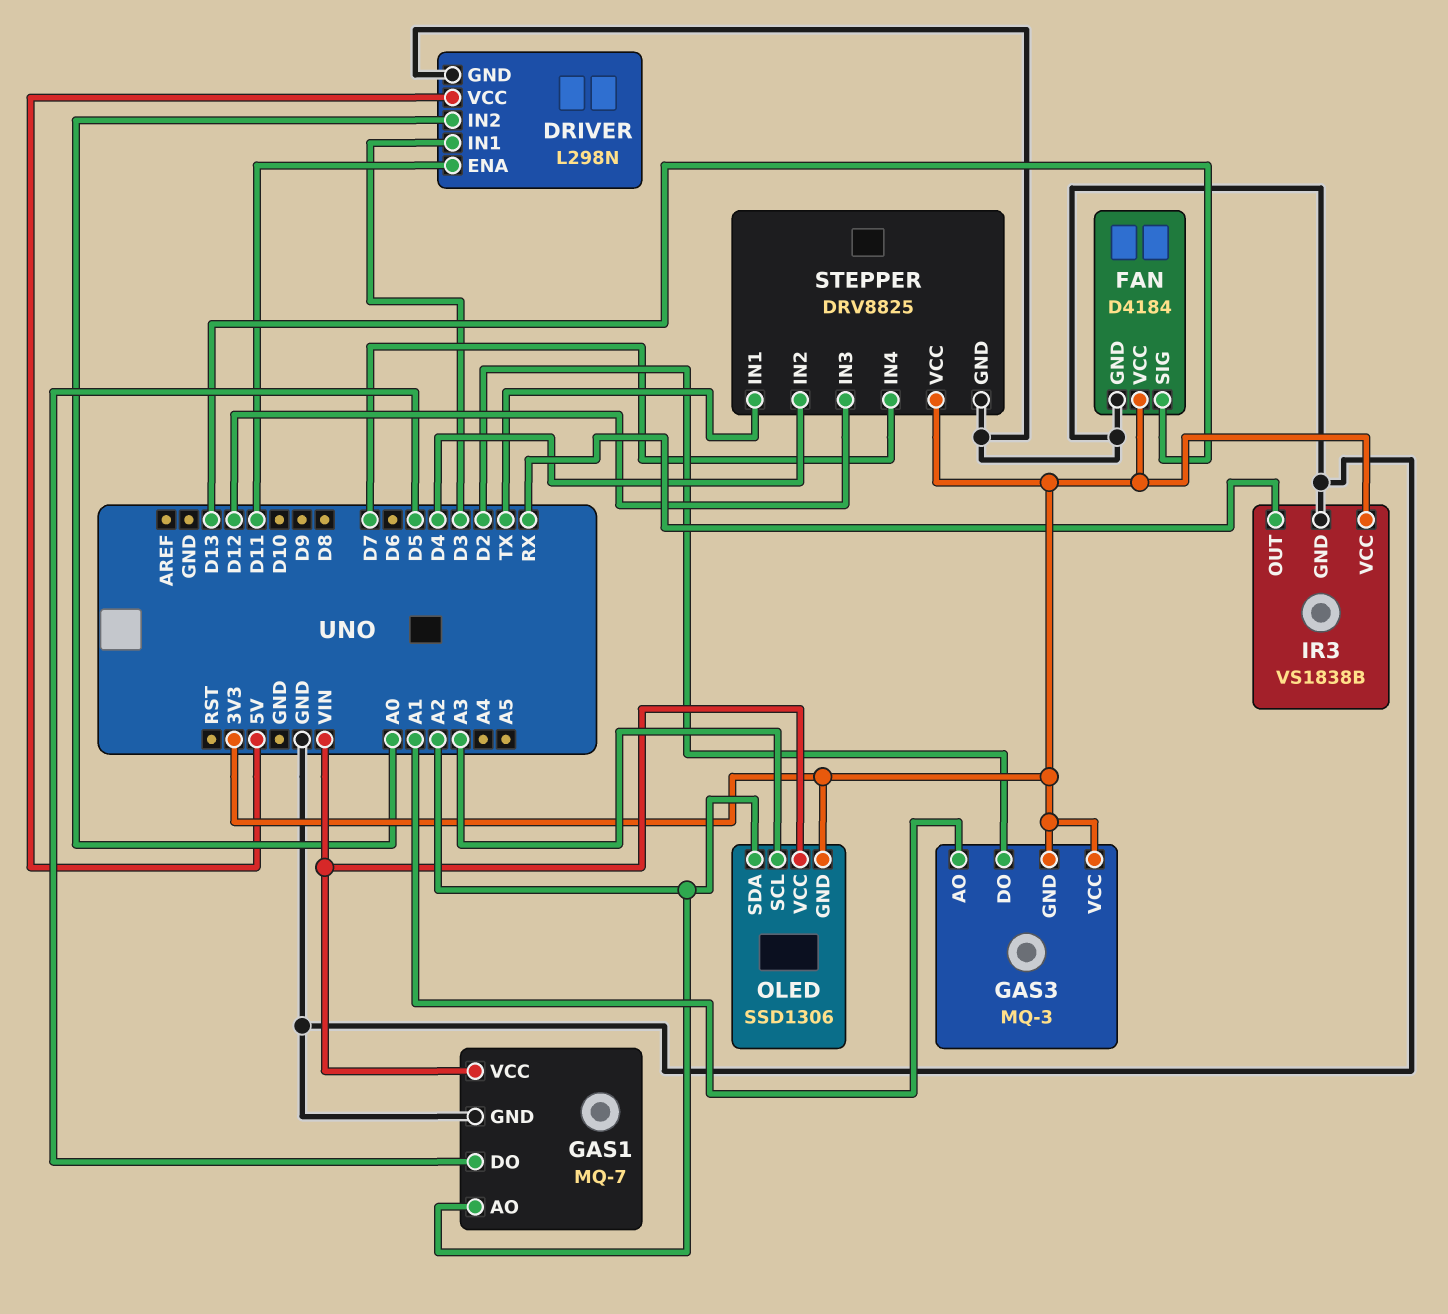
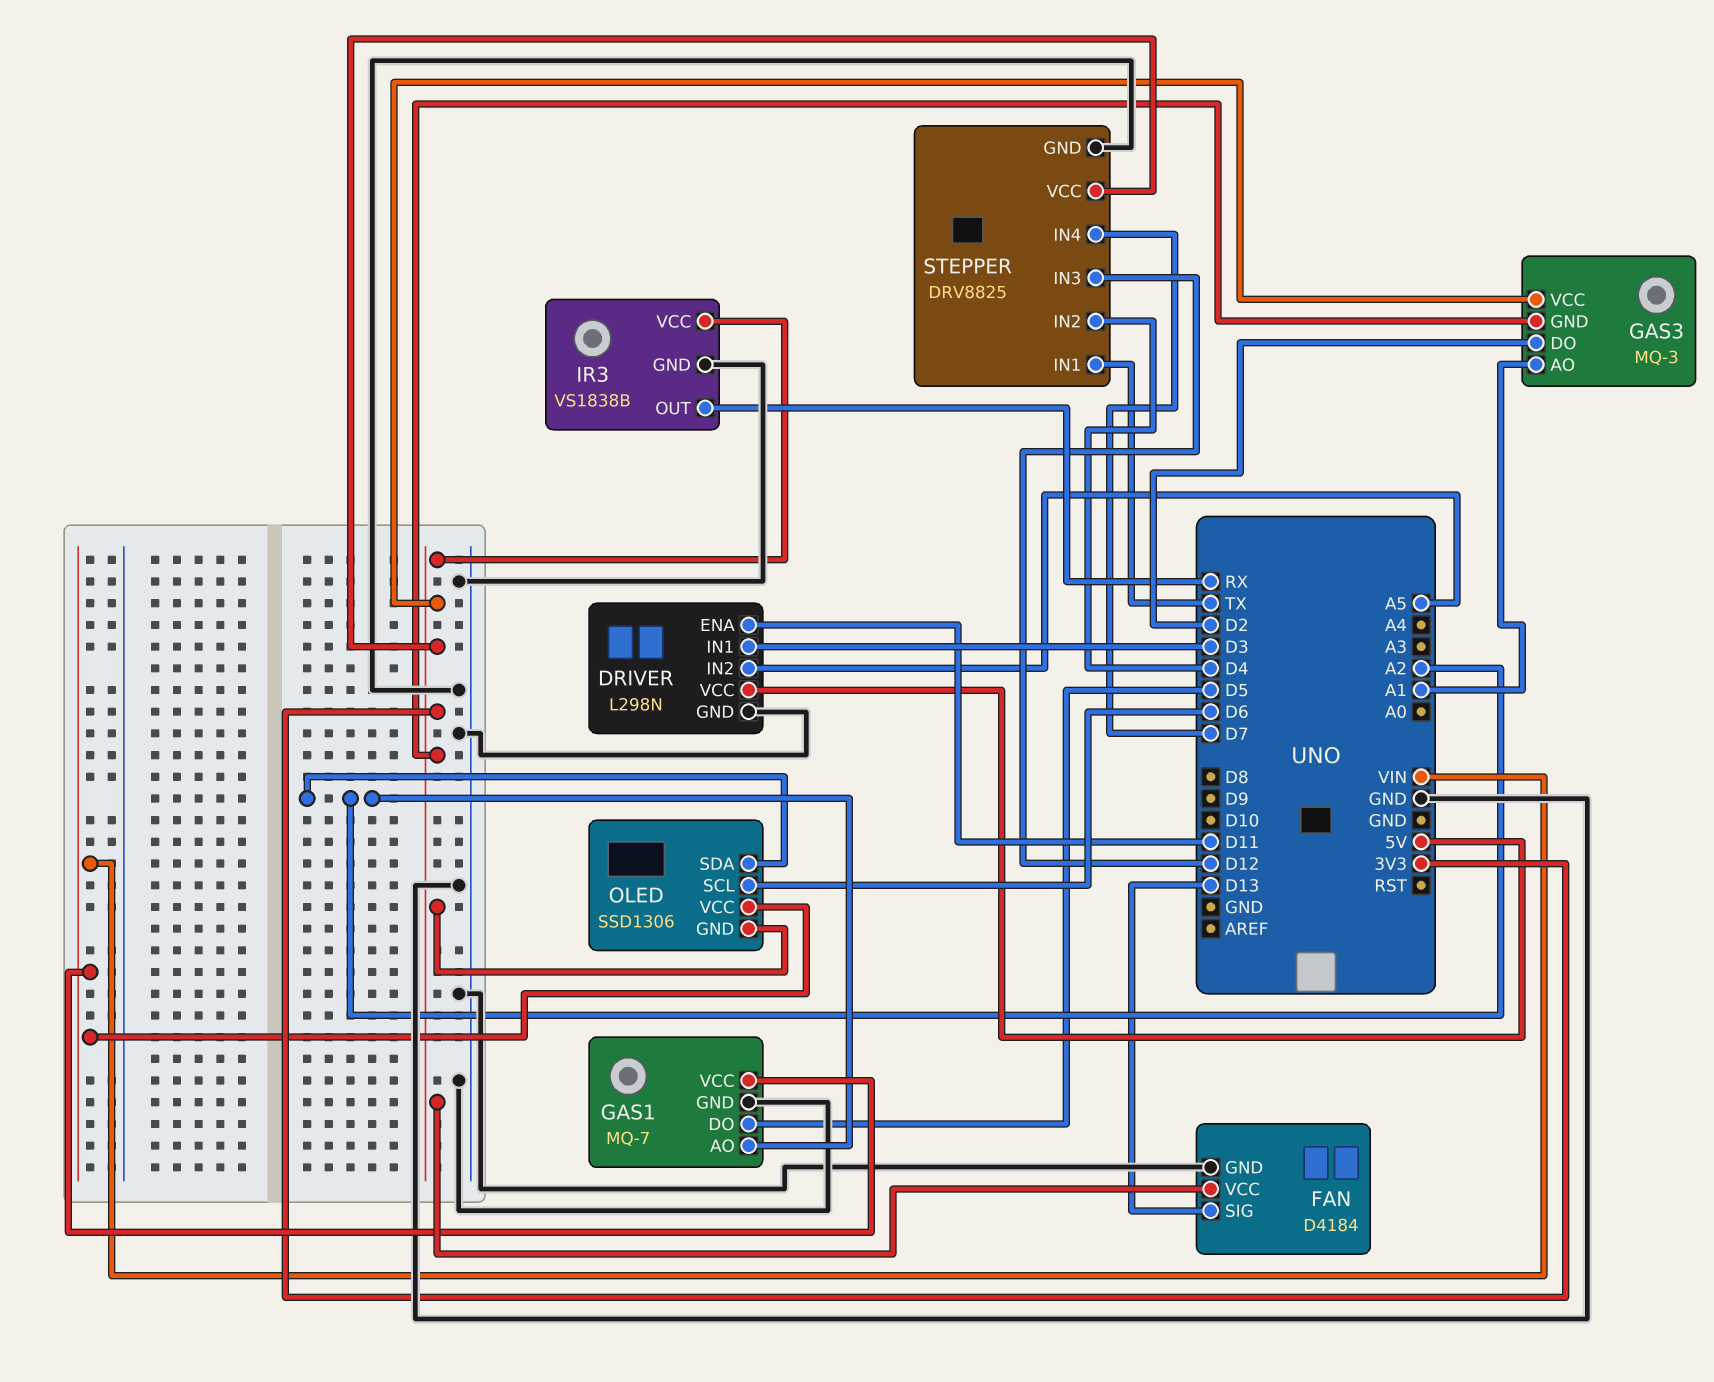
DRIVER pin IN2: A0 -> A5
OLED pin SCL: A3 -> D6

